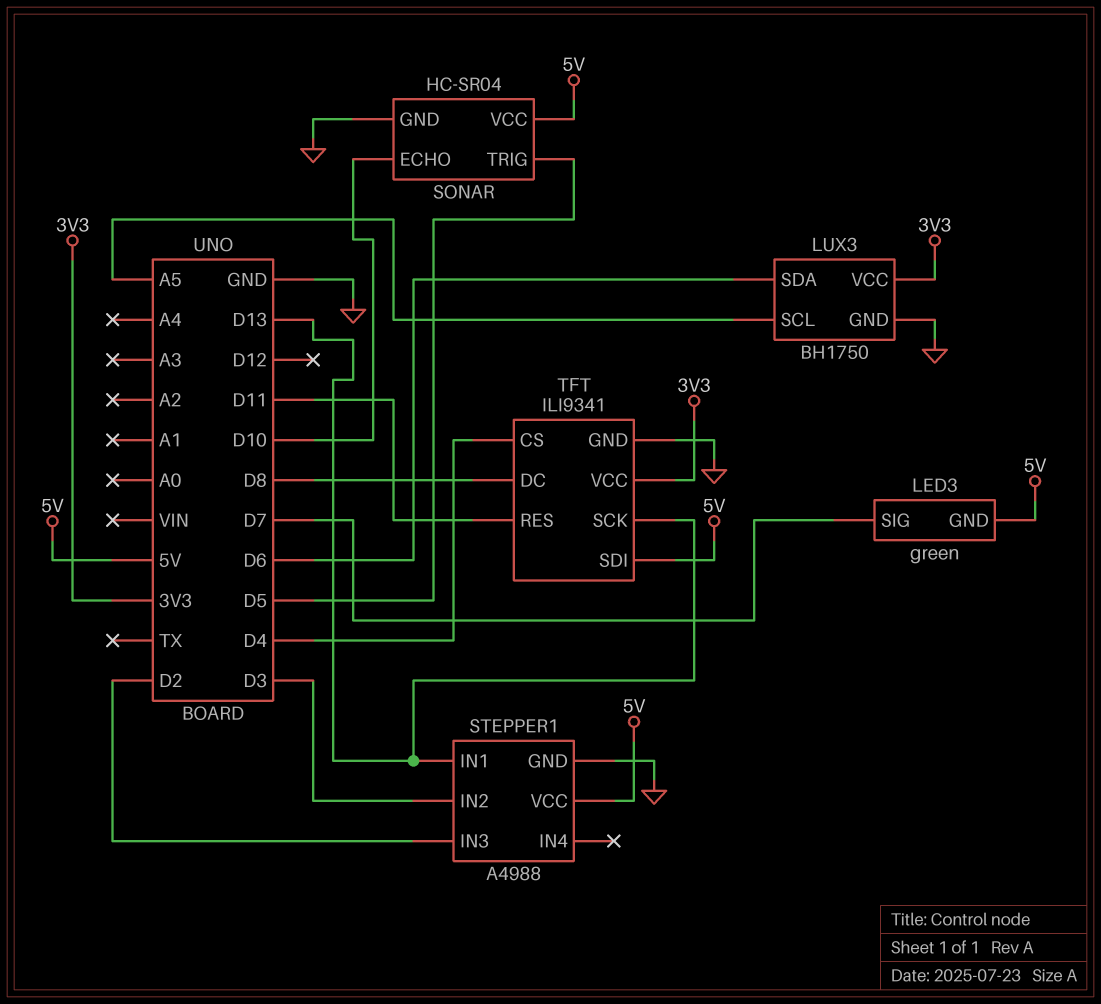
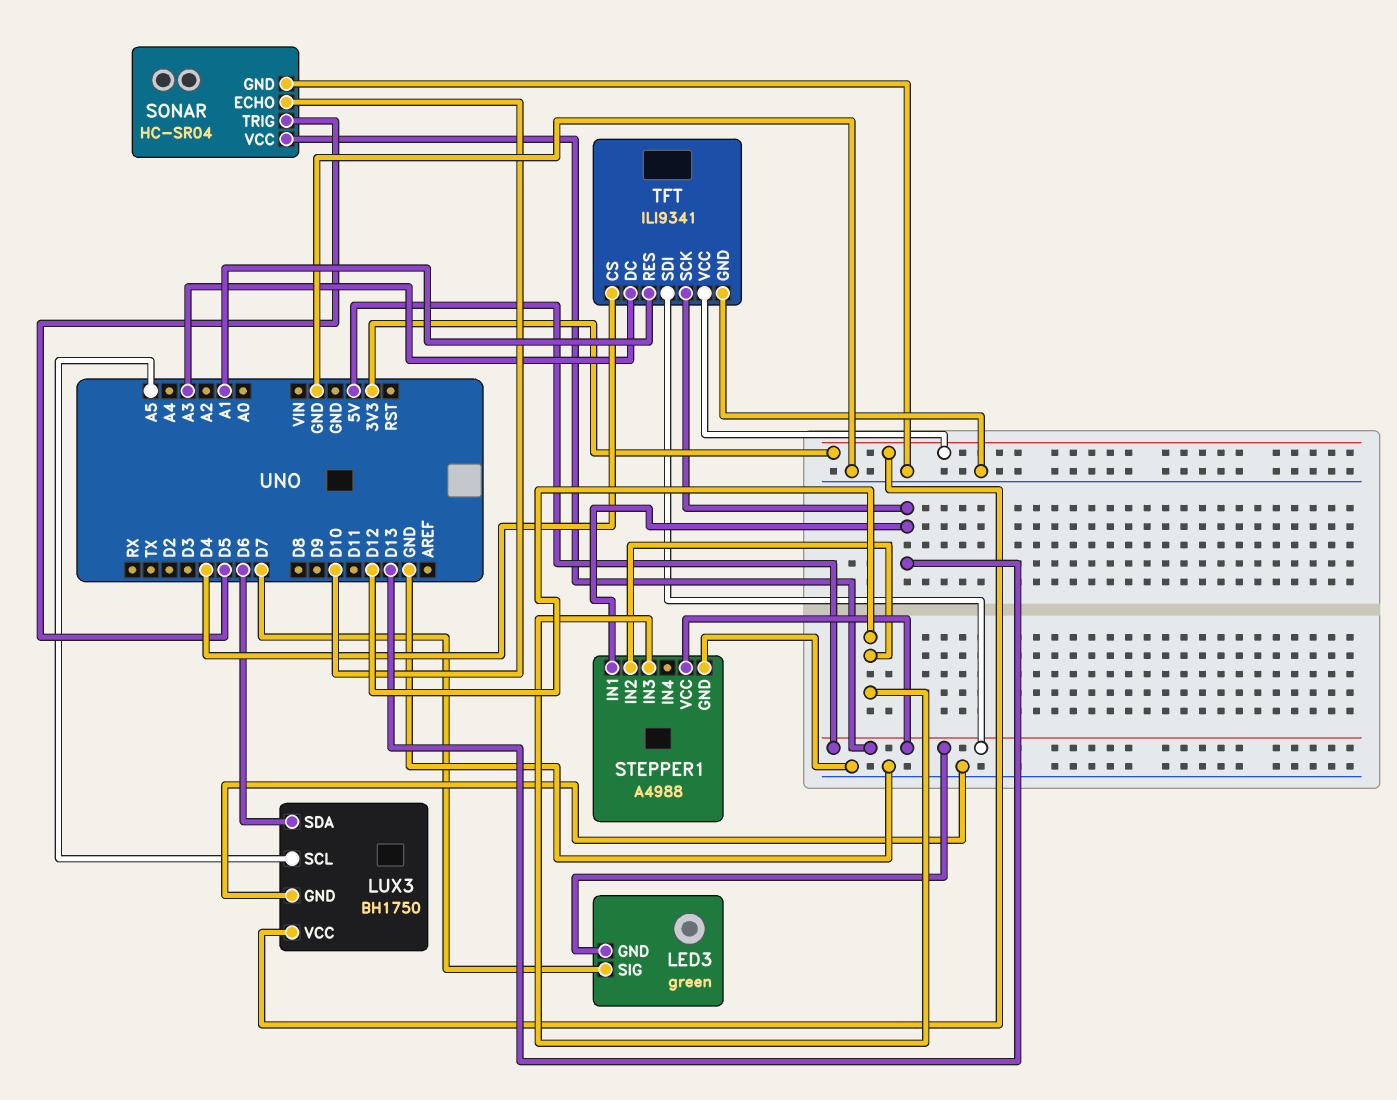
STEPPER1 pin IN2: D3 -> D12
STEPPER1 pin IN3: D2 -> D12
TFT pin DC: D8 -> A3
TFT pin RES: D11 -> A1

